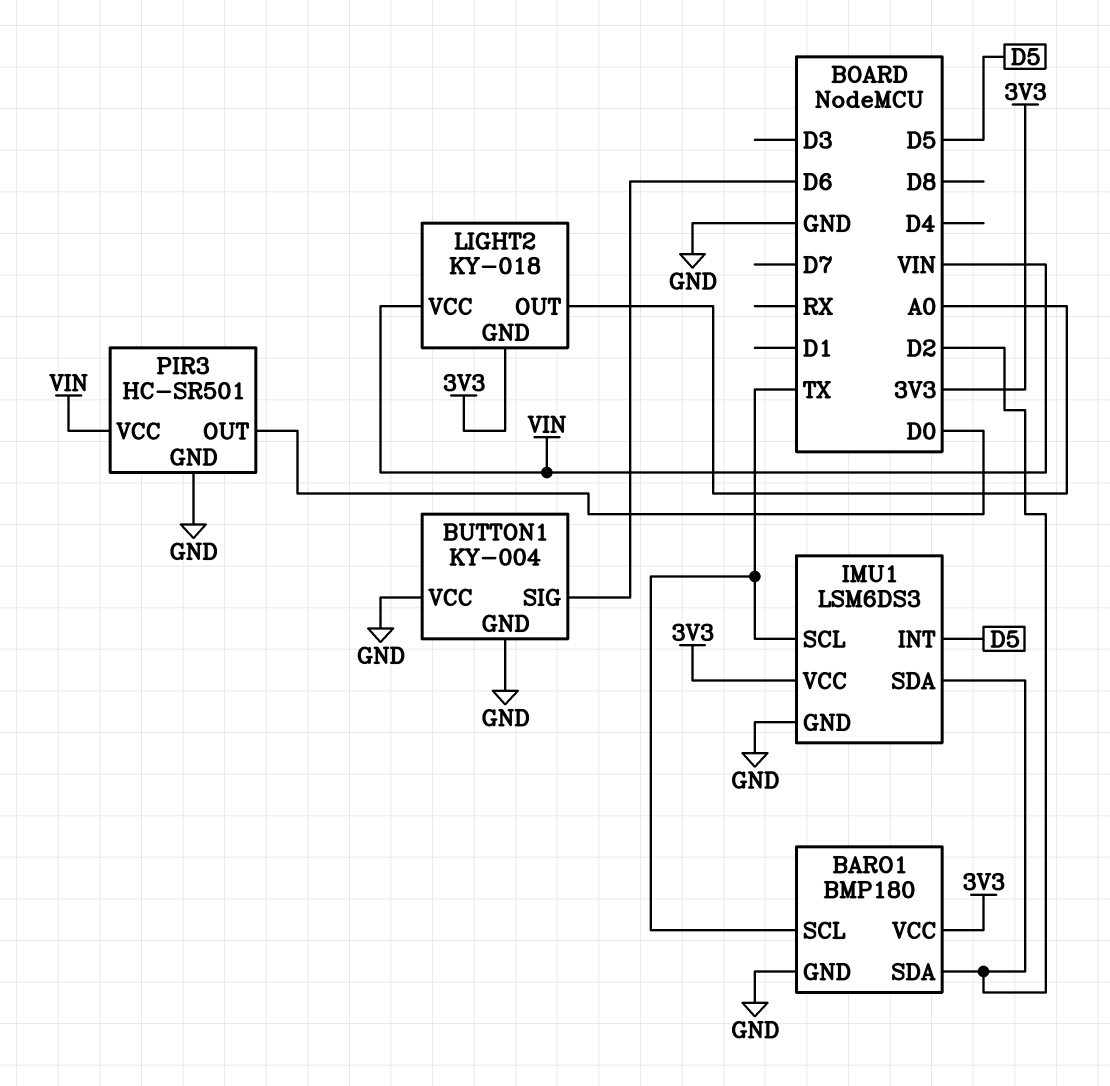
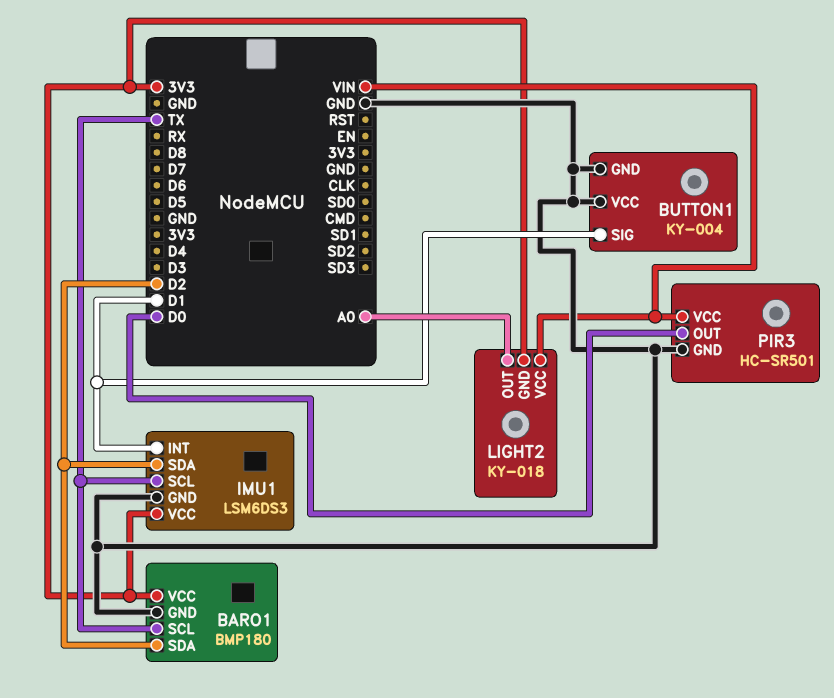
BUTTON1 pin SIG: D6 -> D1
IMU1 pin INT: D5 -> D1

